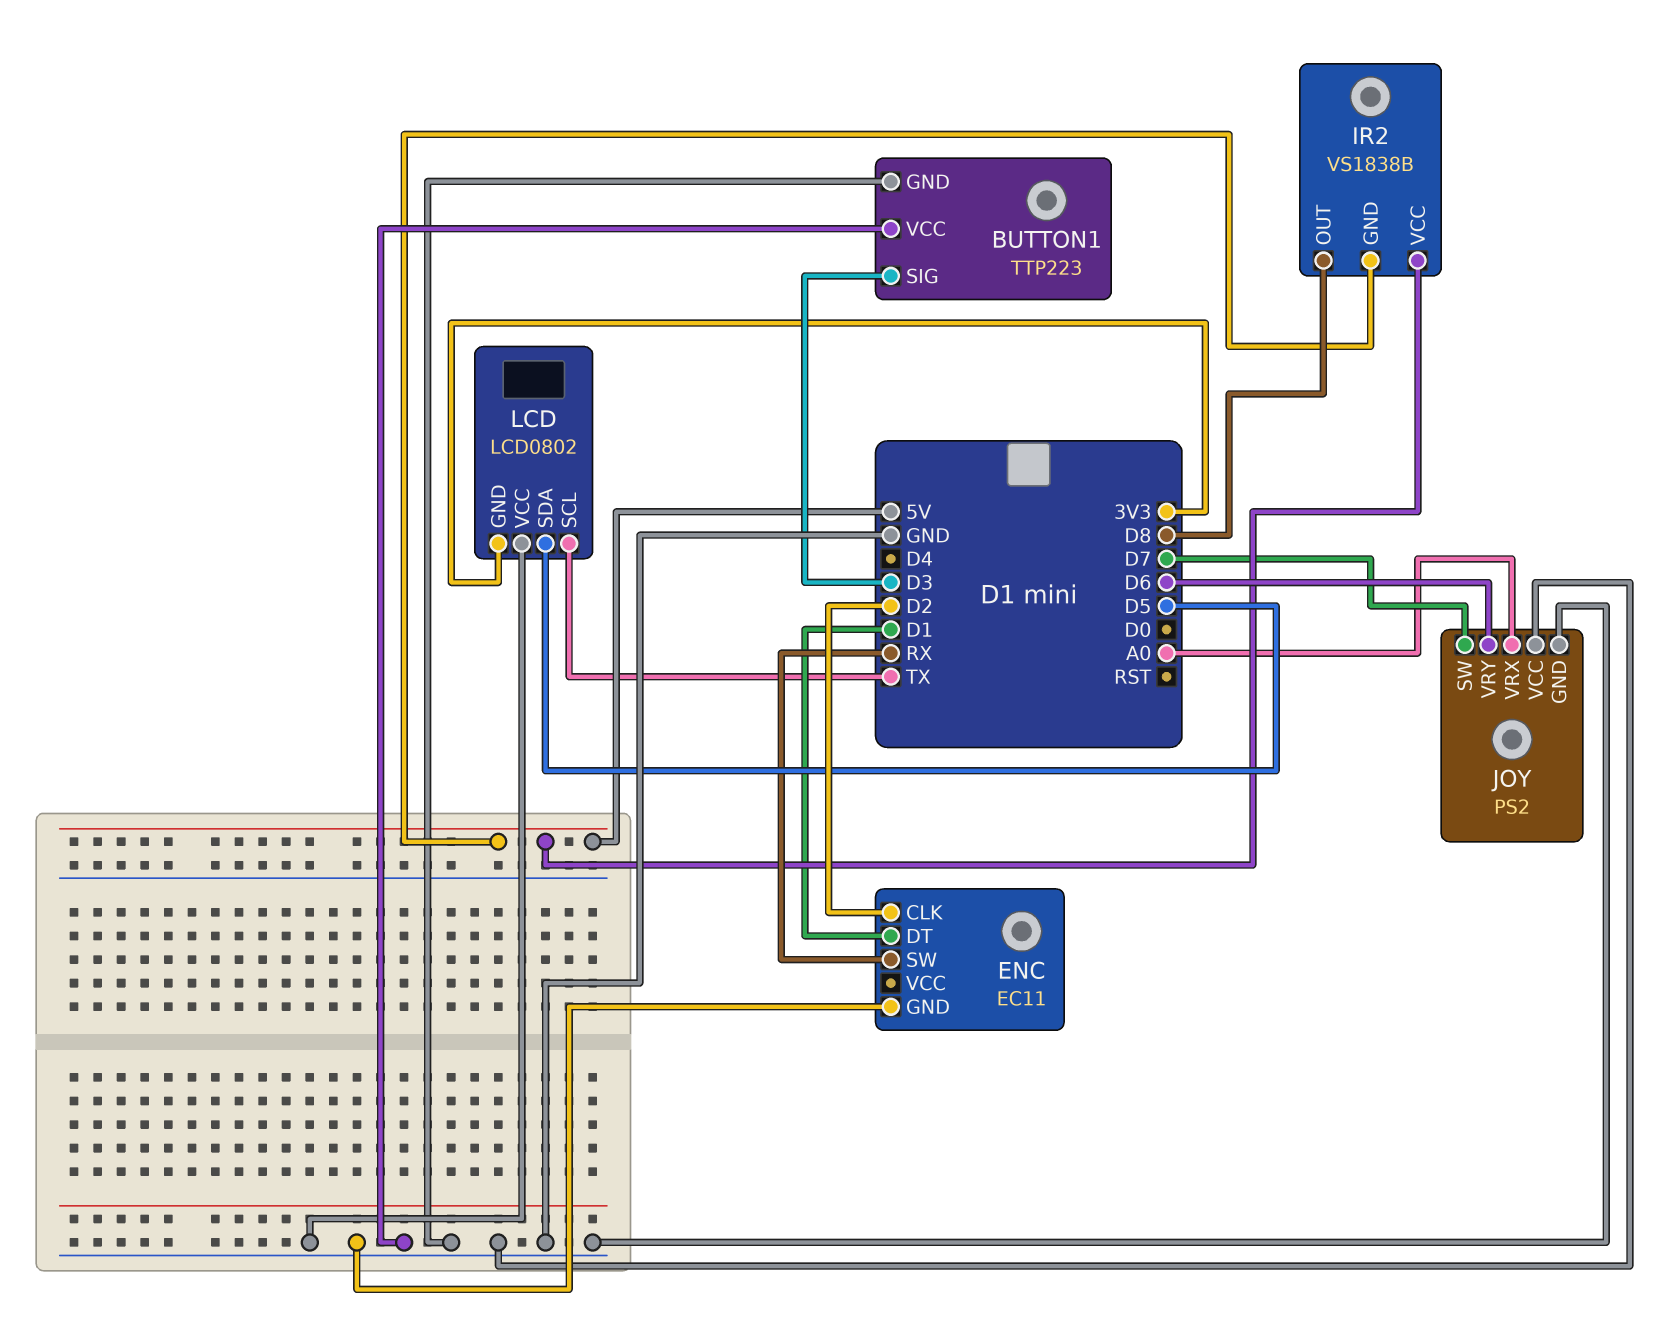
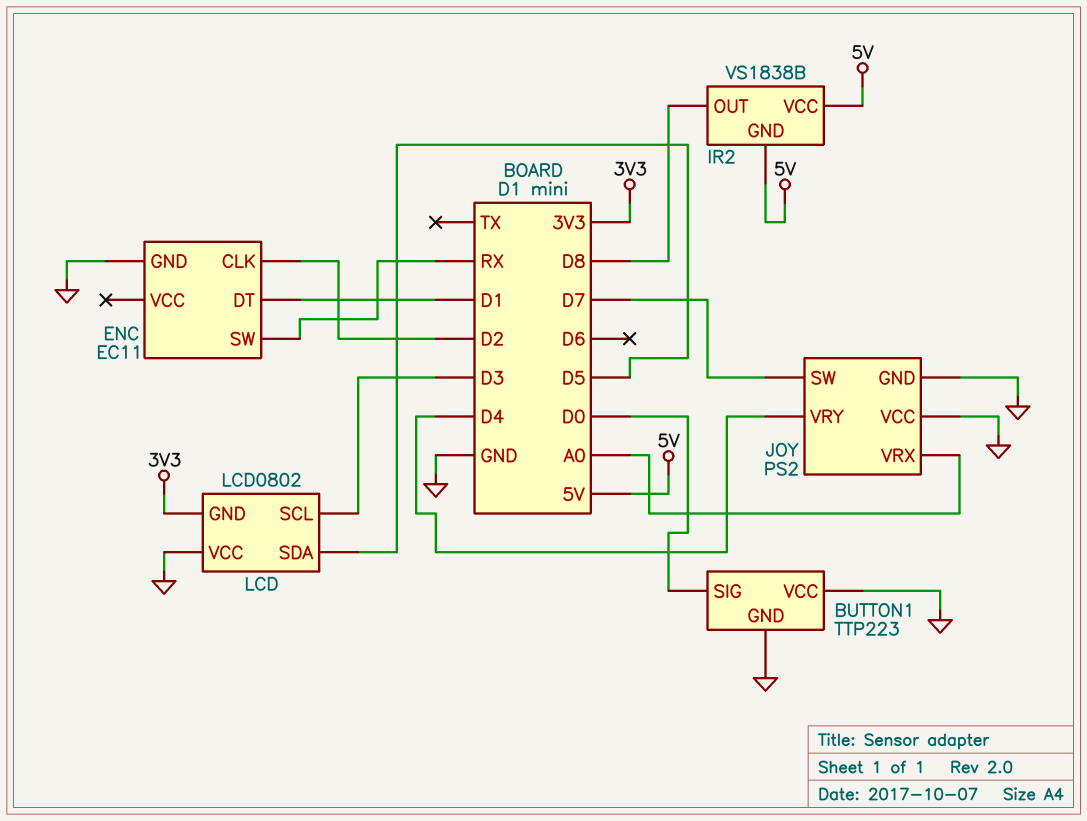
BUTTON1 pin SIG: D3 -> D0
JOY pin VRY: D6 -> D4
LCD pin SCL: TX -> D3

